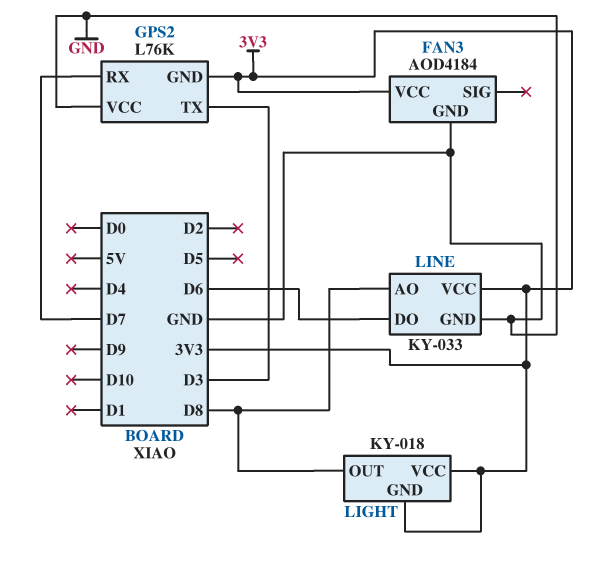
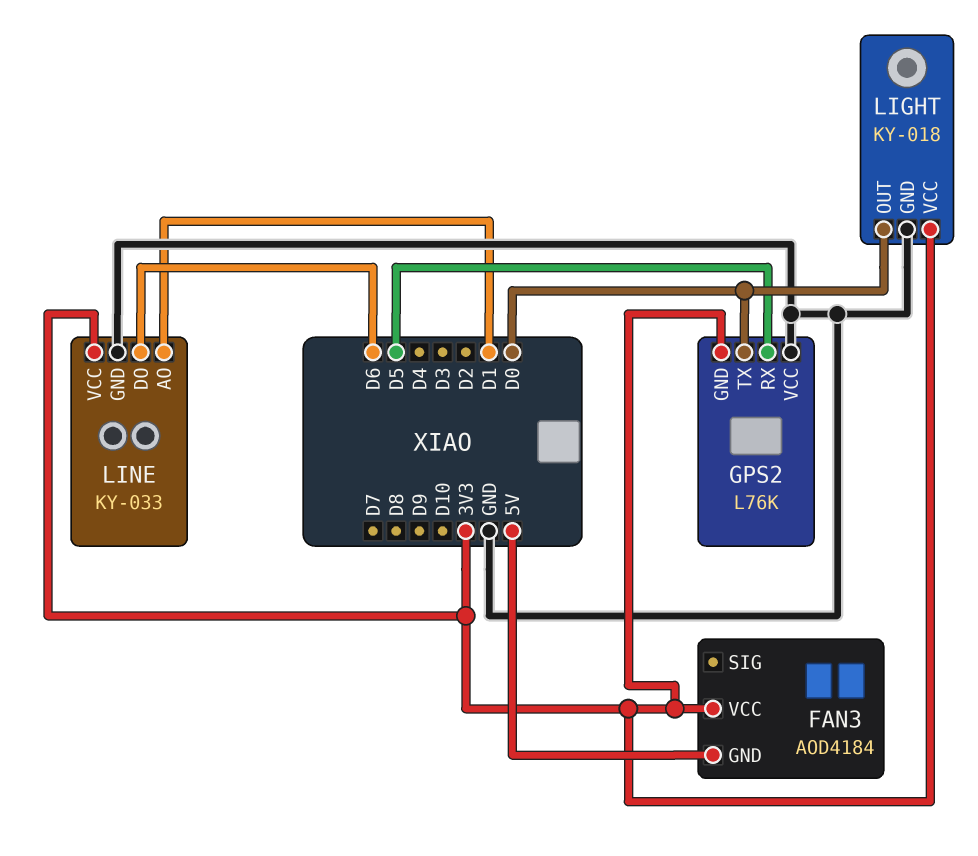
FAN3 pin GND: GND -> 5V
GPS2 pin RX: D7 -> D5
GPS2 pin TX: D3 -> D0
LIGHT pin GND: 3V3 -> GND
LIGHT pin OUT: D8 -> D0
LINE pin AO: D8 -> D1

